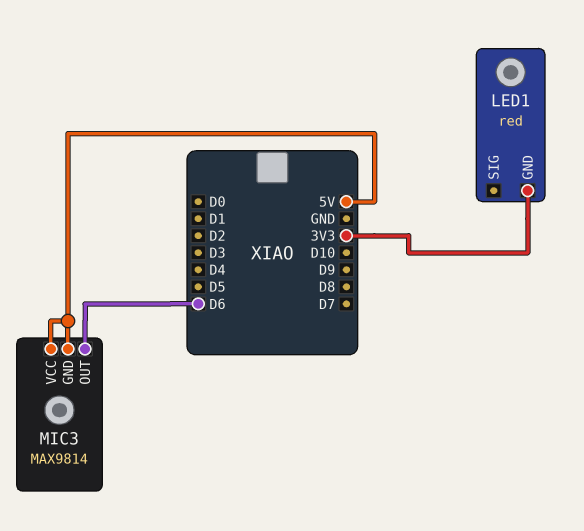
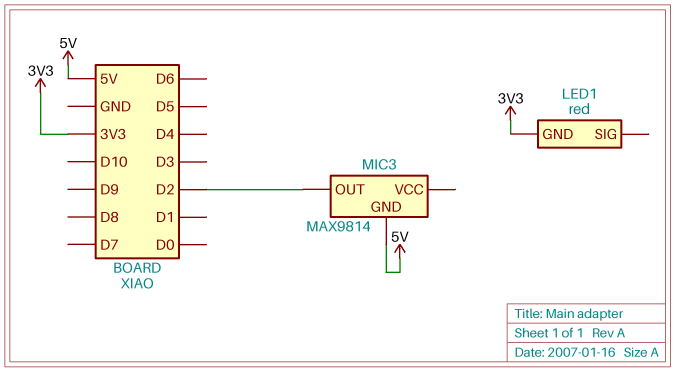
MIC3 pin OUT: D6 -> D2
MIC3 pin VCC: 5V -> none

